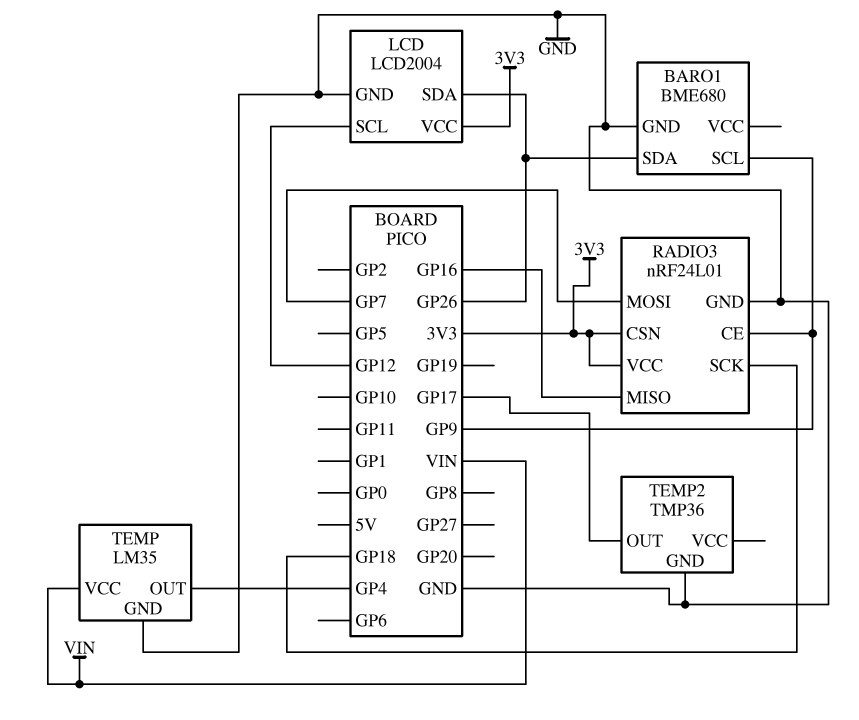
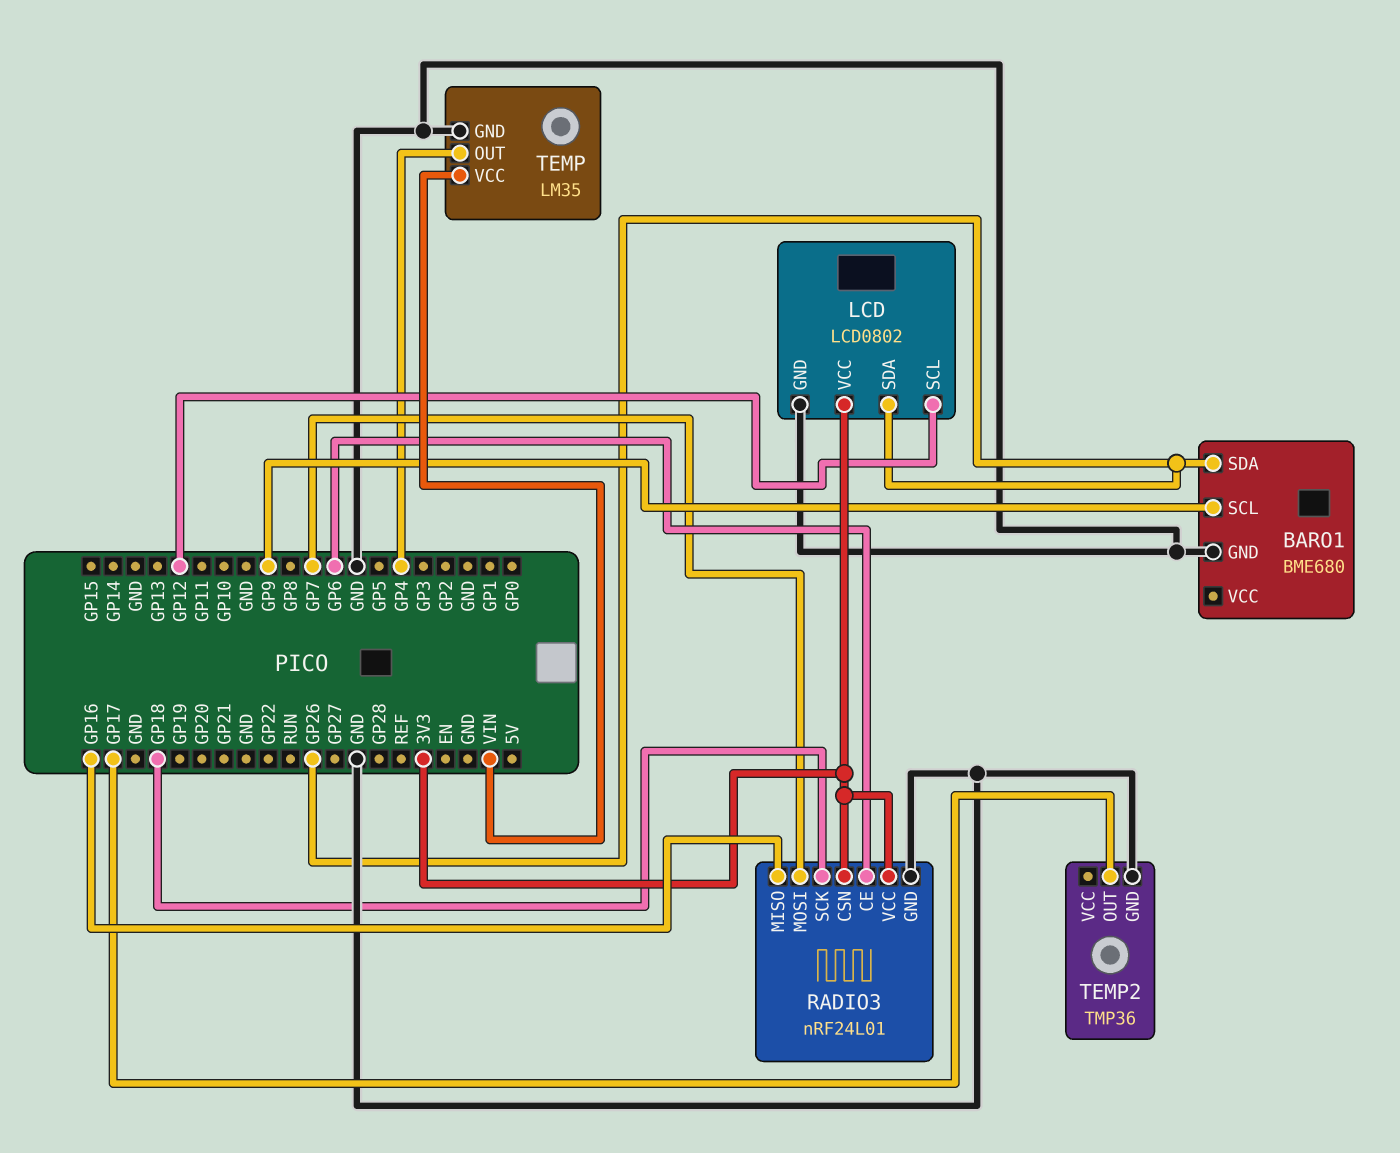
LCD: LCD2004 -> LCD0802
RADIO3 pin CE: GP9 -> GP6

